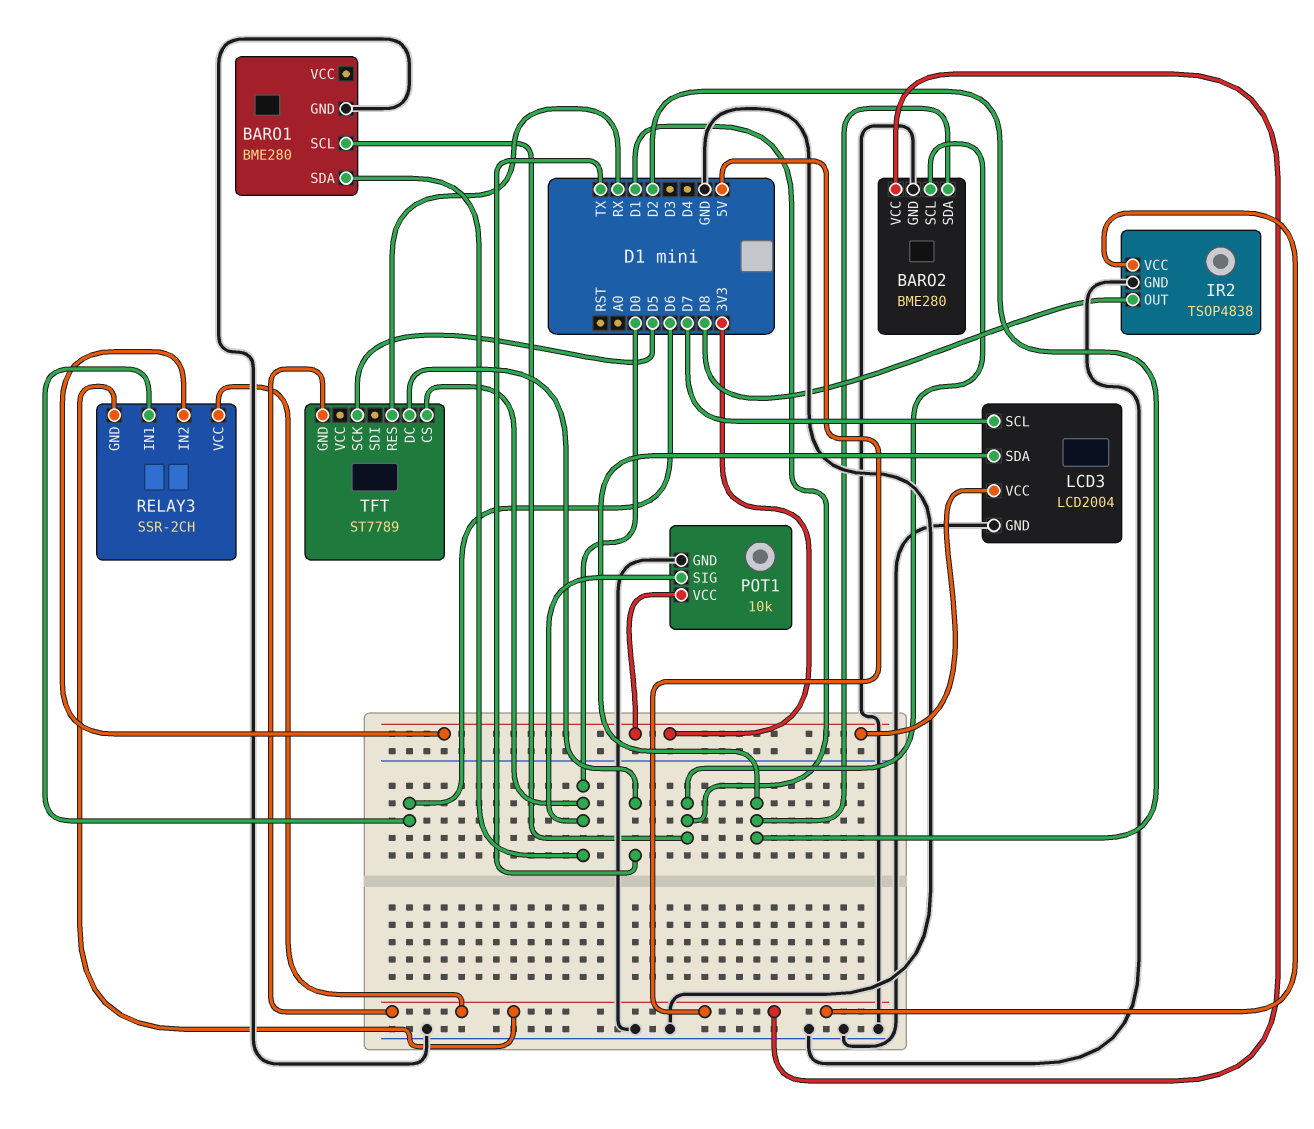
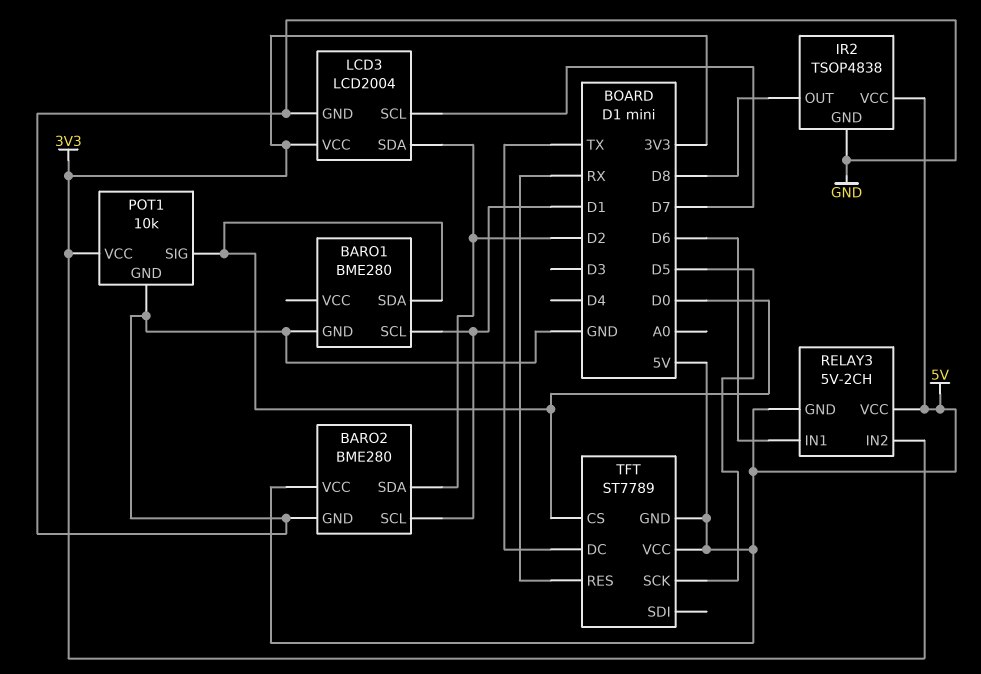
RELAY3: SSR-2CH -> 5V-2CH
TFT pin VCC: none -> 5V

